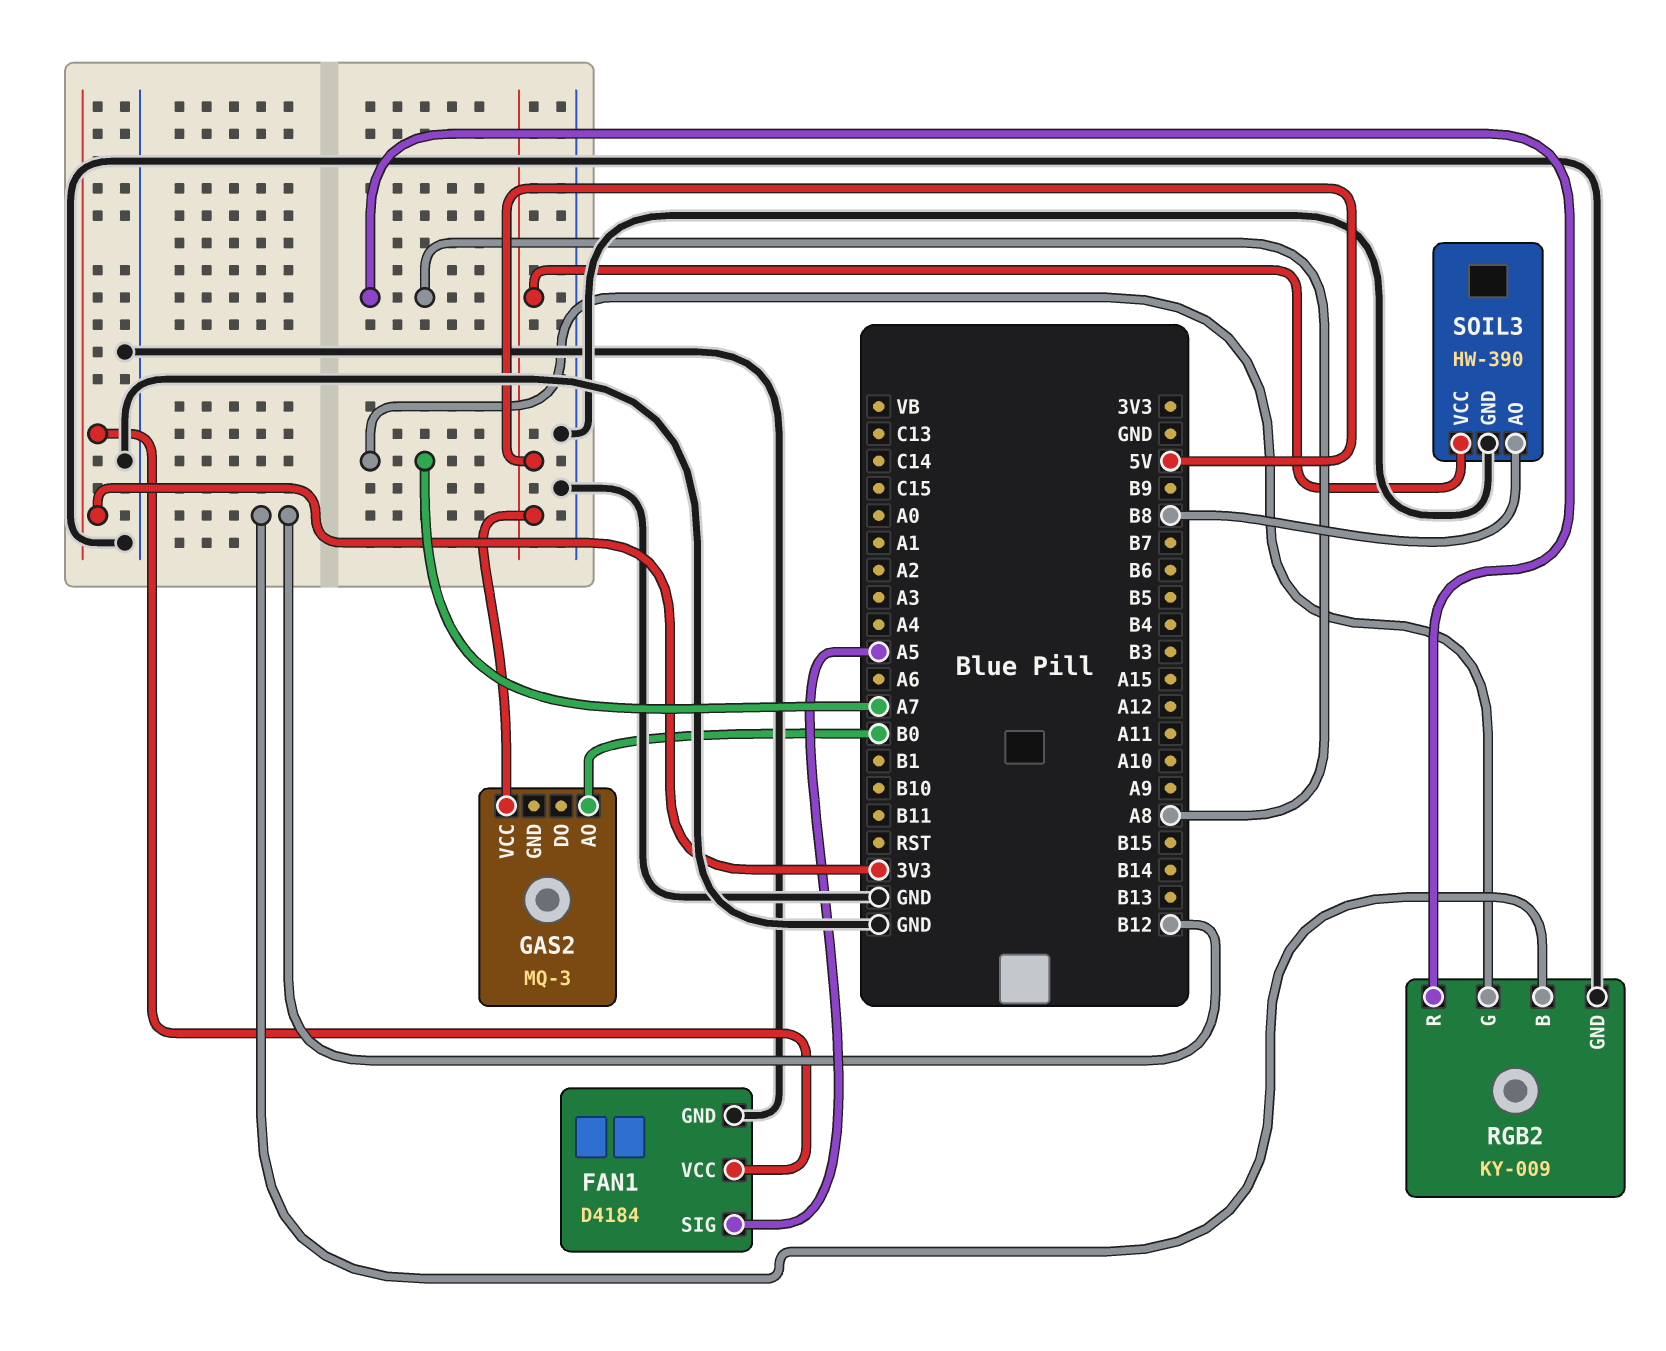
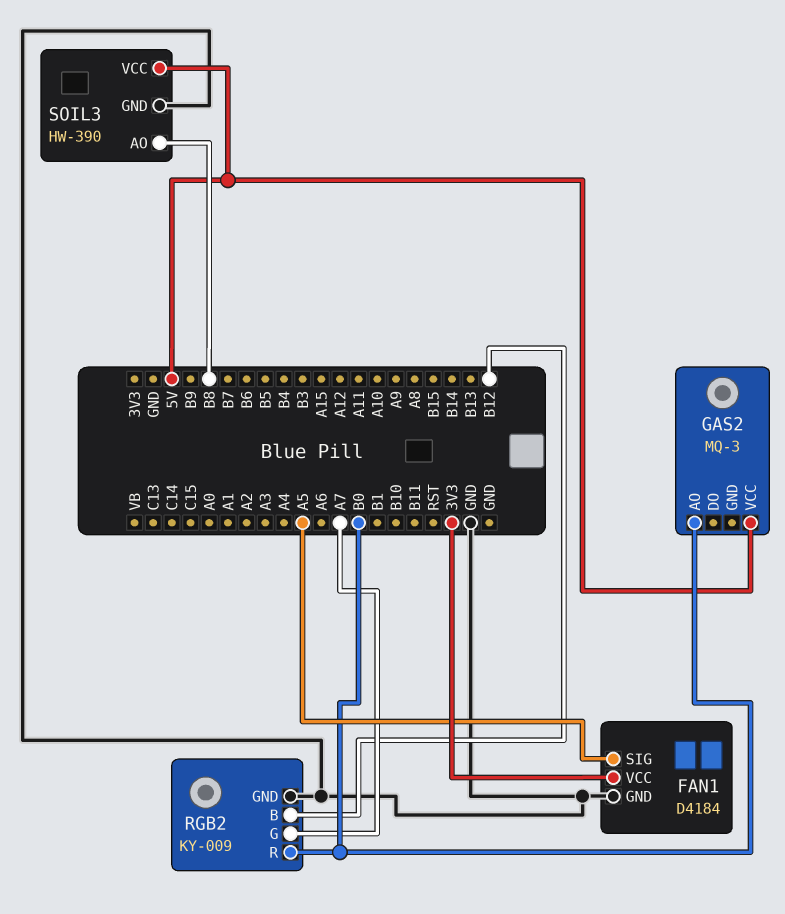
RGB2 pin R: A8 -> B0

